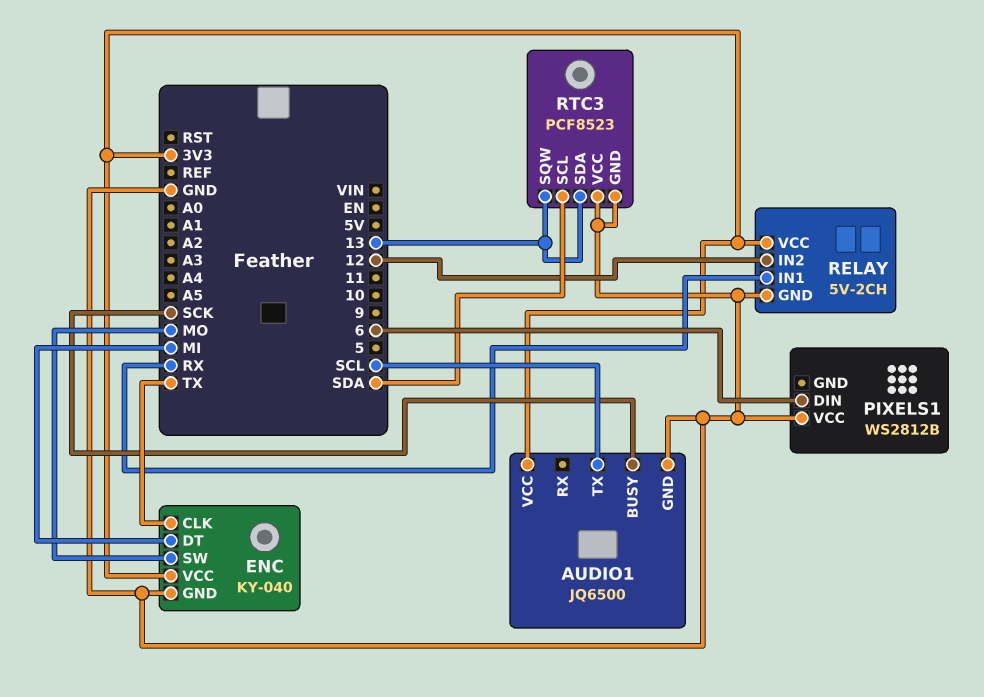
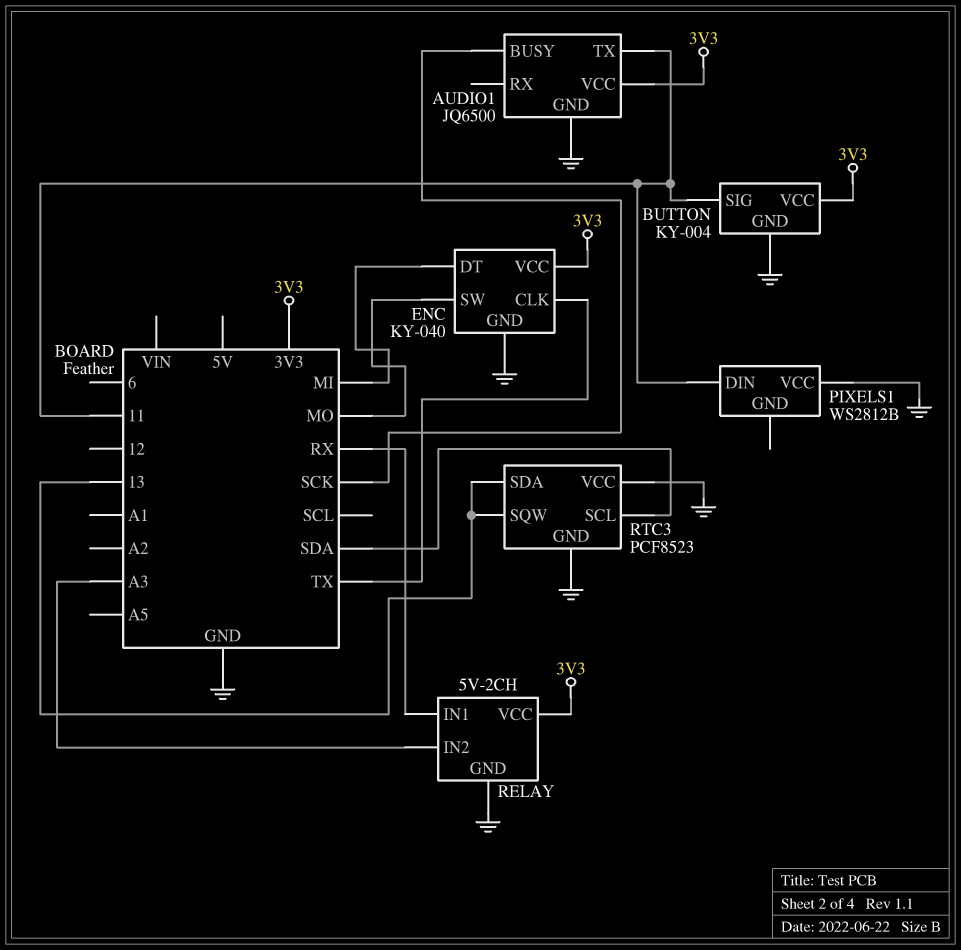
AUDIO1 pin TX: SCL -> 11
BUTTON: none -> KY-004
BUTTON pin GND: none -> GND
BUTTON pin SIG: none -> 11
BUTTON pin VCC: none -> 3V3
PIXELS1 pin DIN: 6 -> 11
RELAY pin IN2: 12 -> A3

